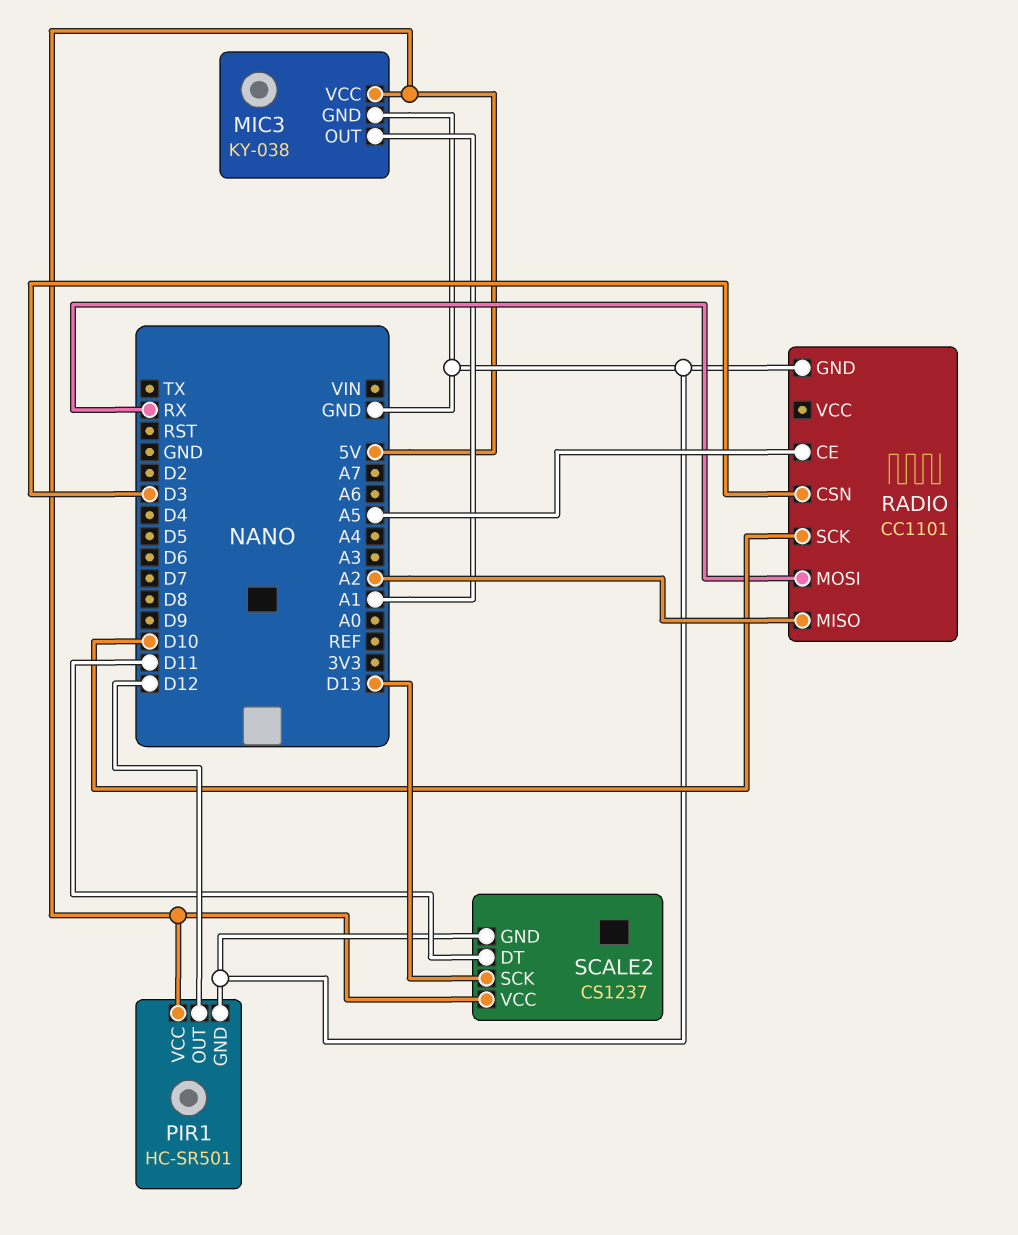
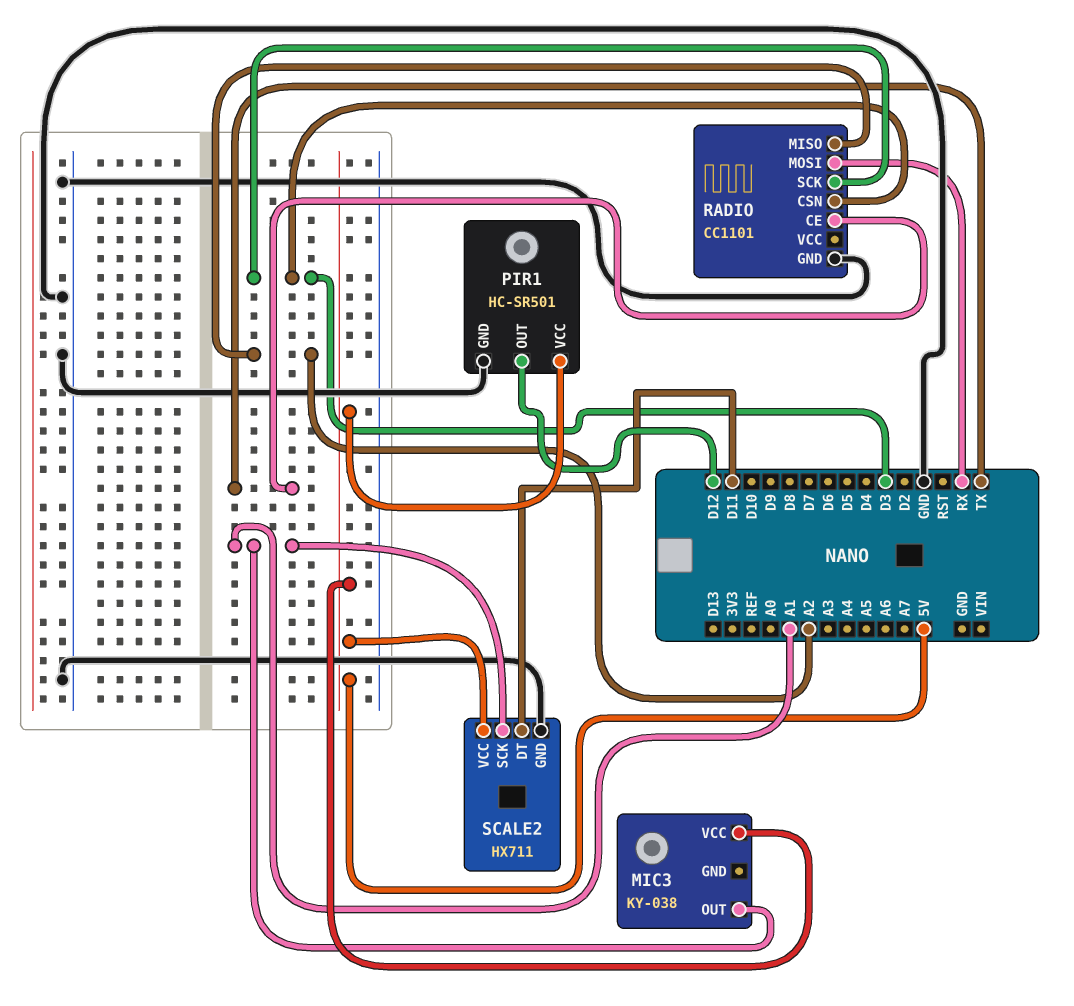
MIC3 pin GND: GND -> none
RADIO pin CE: A5 -> TX
RADIO pin SCK: D10 -> D3
SCALE2: CS1237 -> HX711
SCALE2 pin SCK: D13 -> A1

